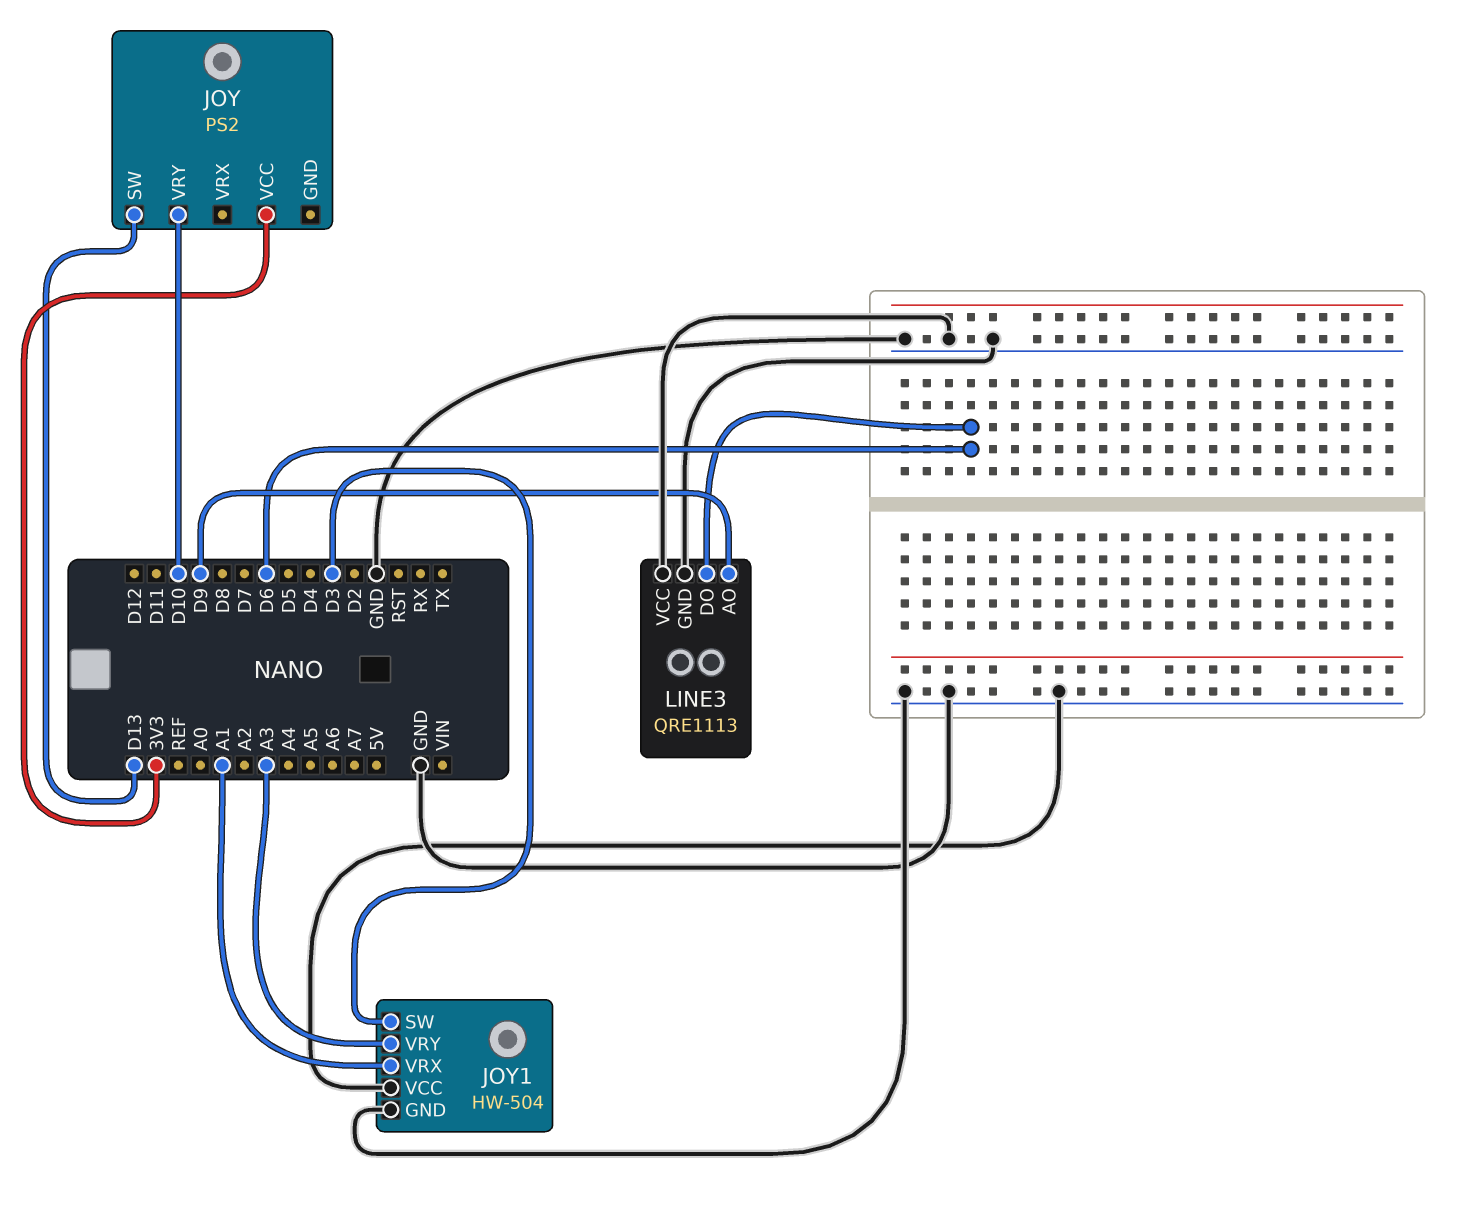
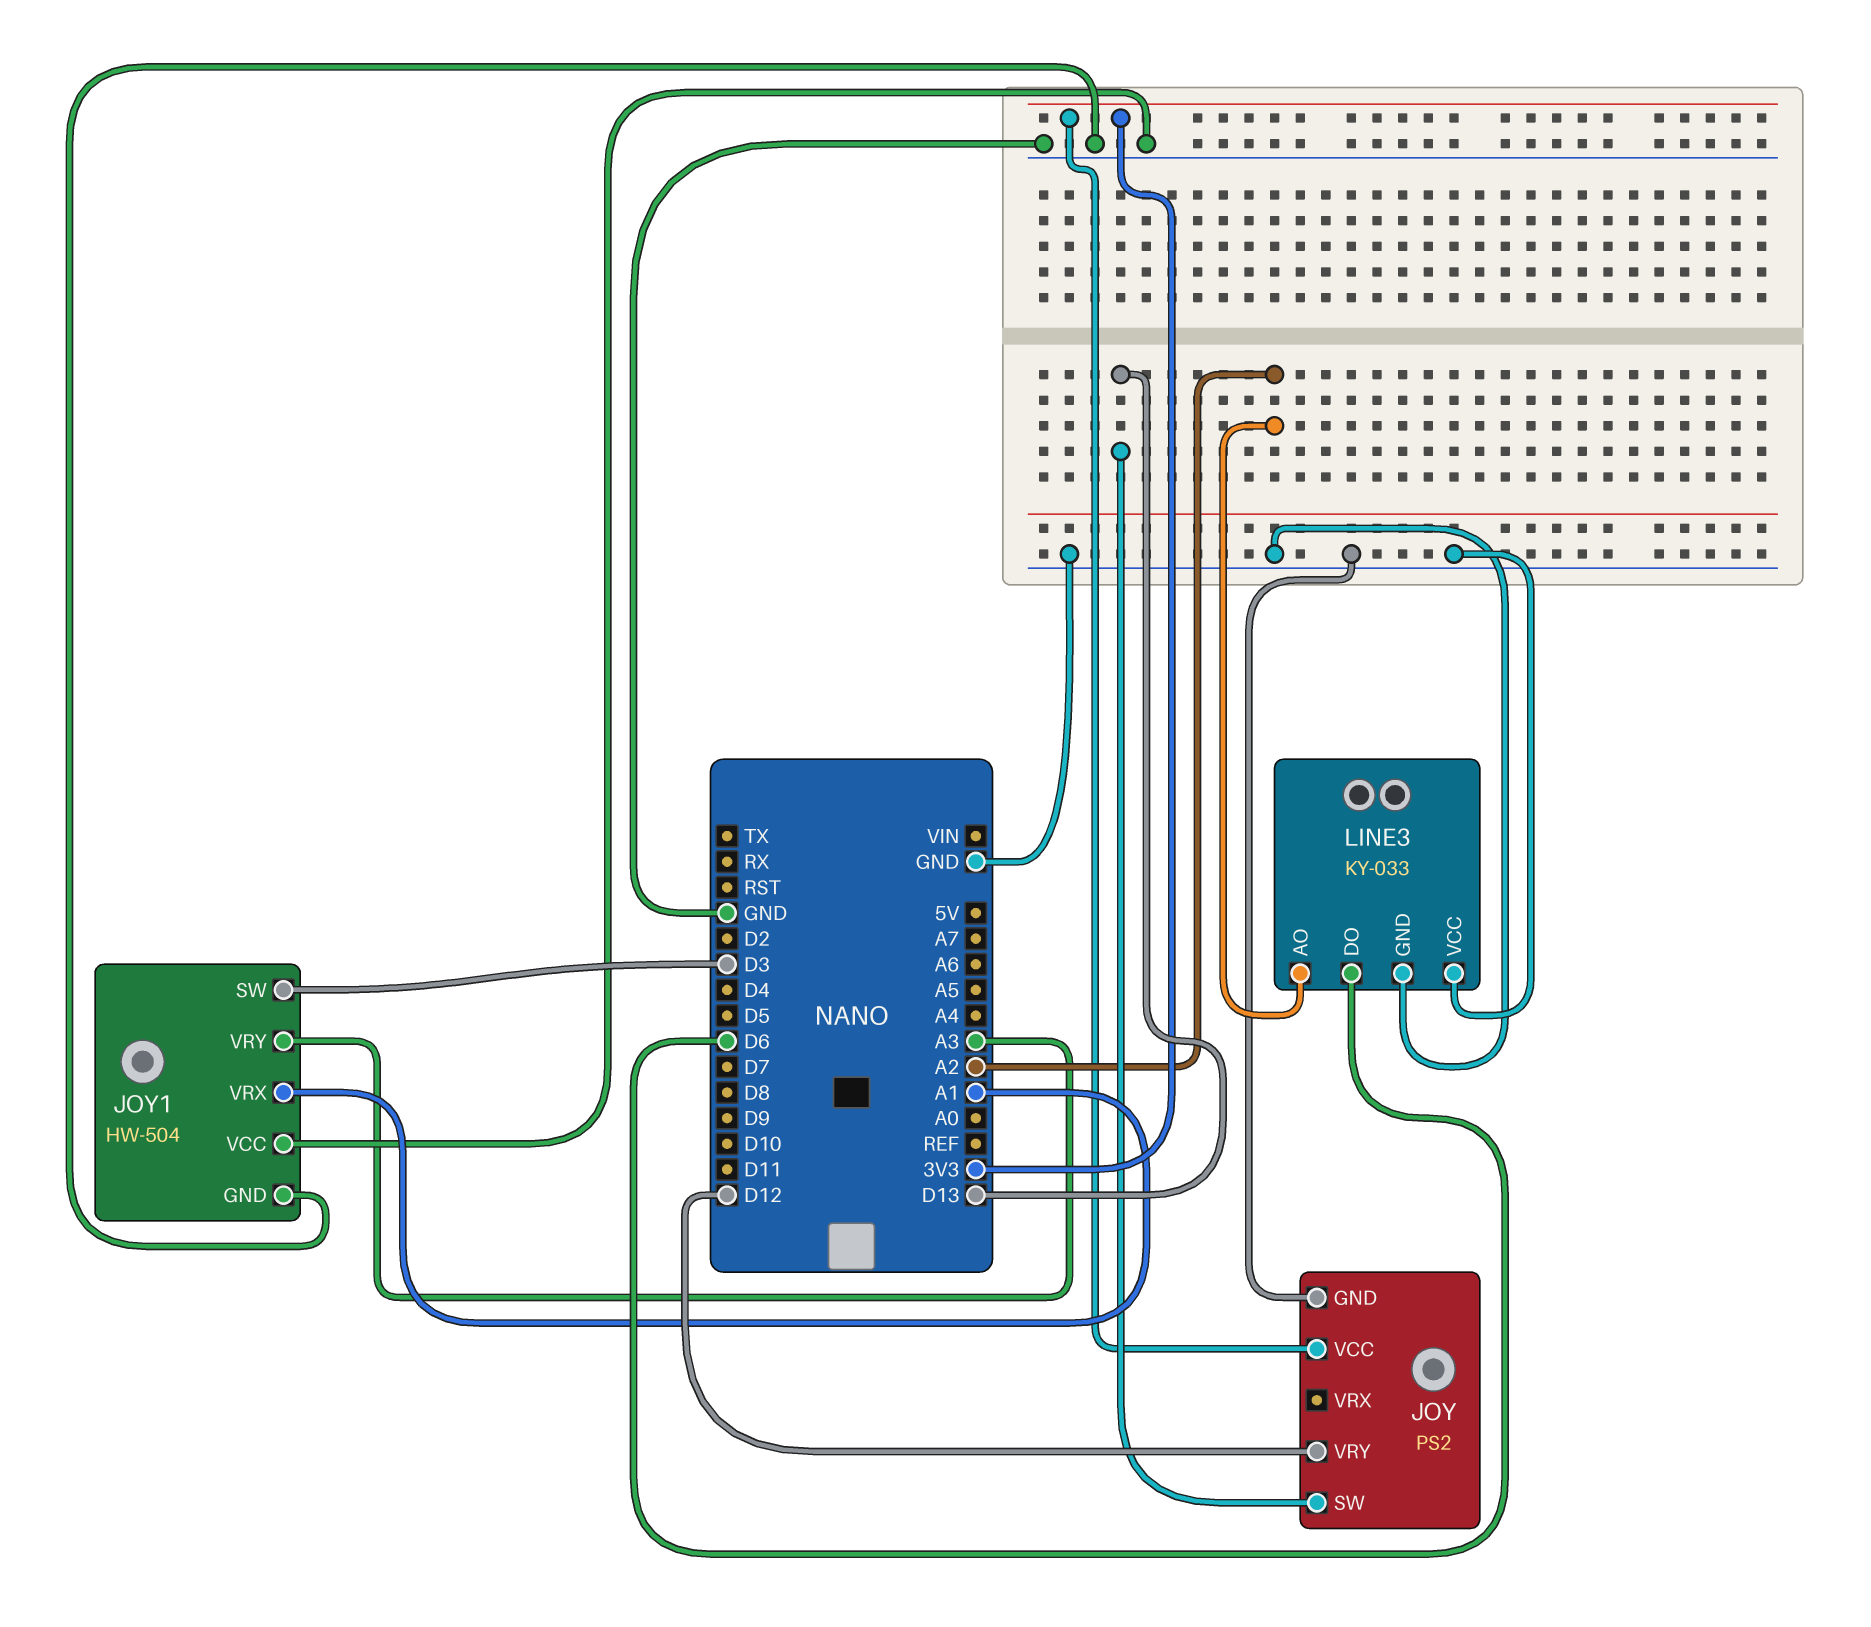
JOY pin GND: none -> GND
JOY pin VRY: D10 -> D12
LINE3: QRE1113 -> KY-033
LINE3 pin AO: D9 -> A2

